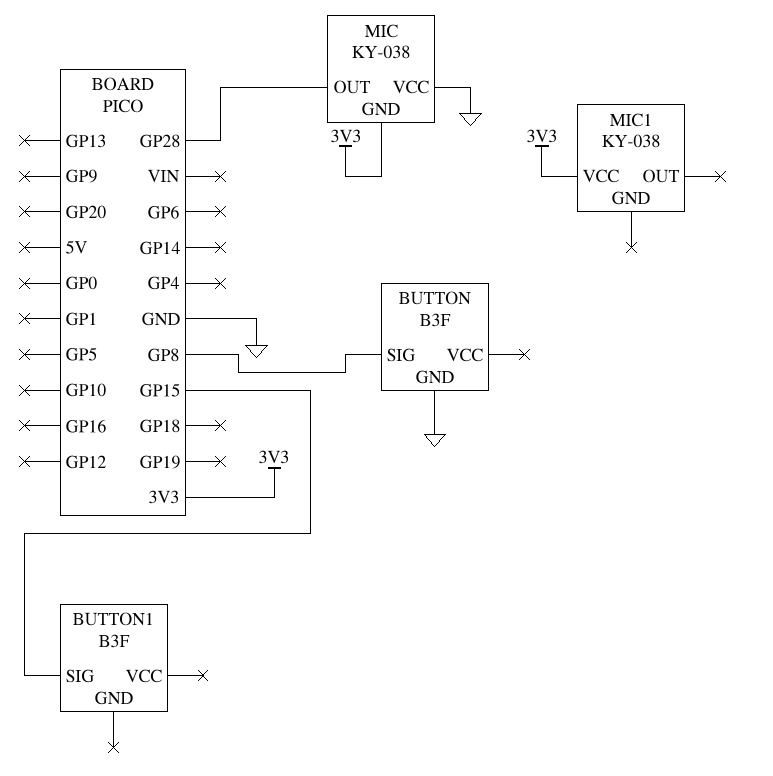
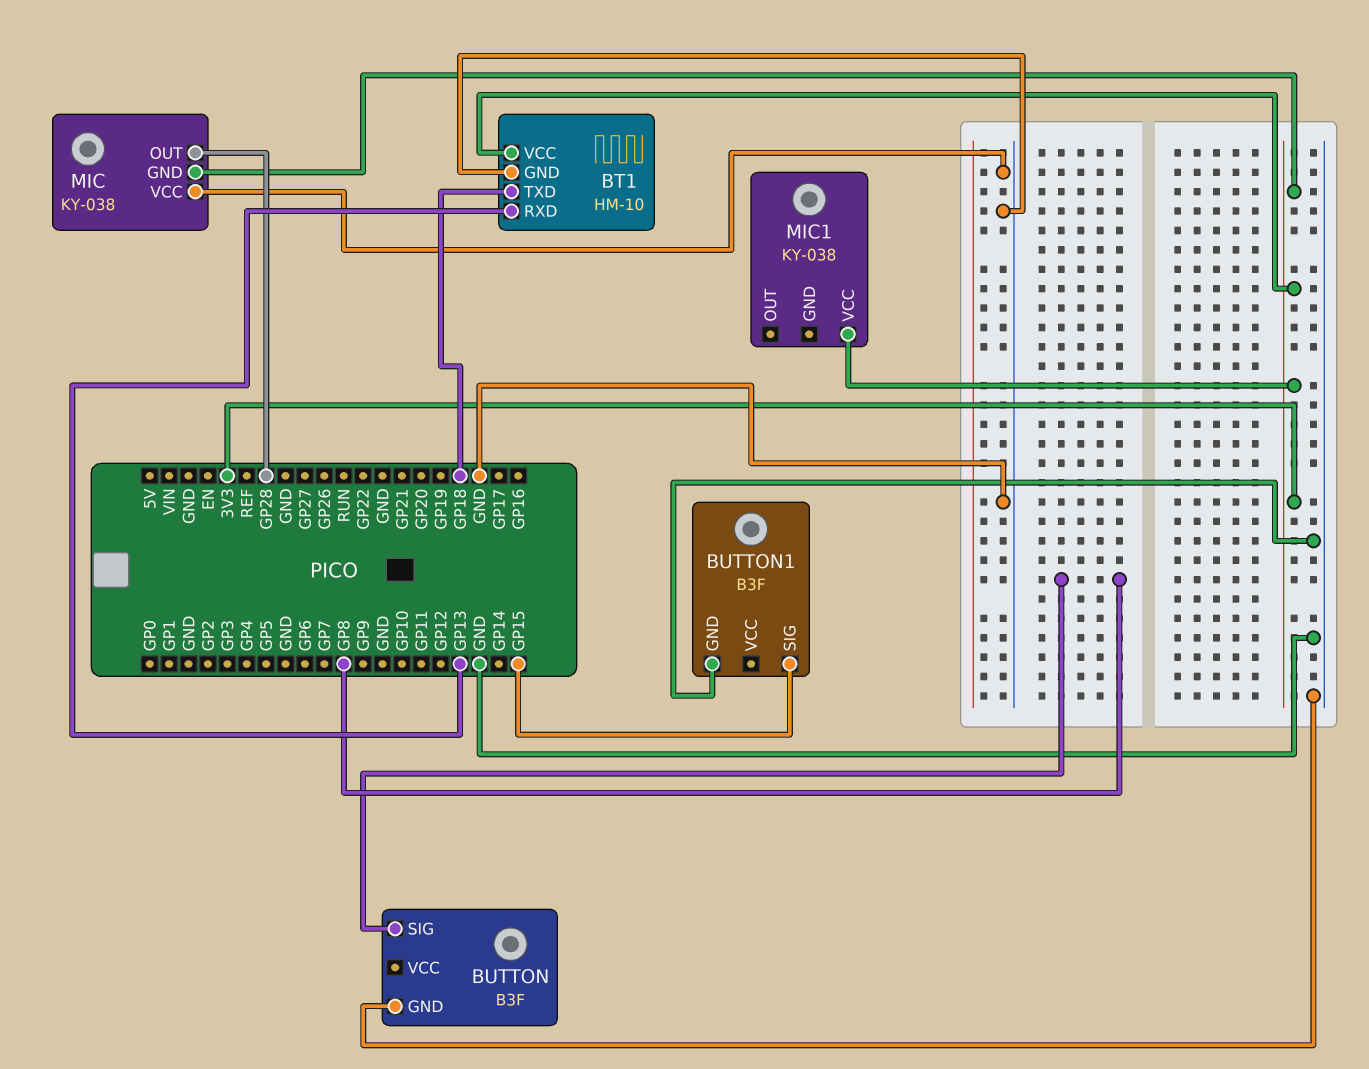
BT1: none -> HM-10
BT1 pin GND: none -> GND
BT1 pin RXD: none -> GP13
BT1 pin TXD: none -> GP18
BT1 pin VCC: none -> 3V3
BUTTON1 pin GND: none -> GND

